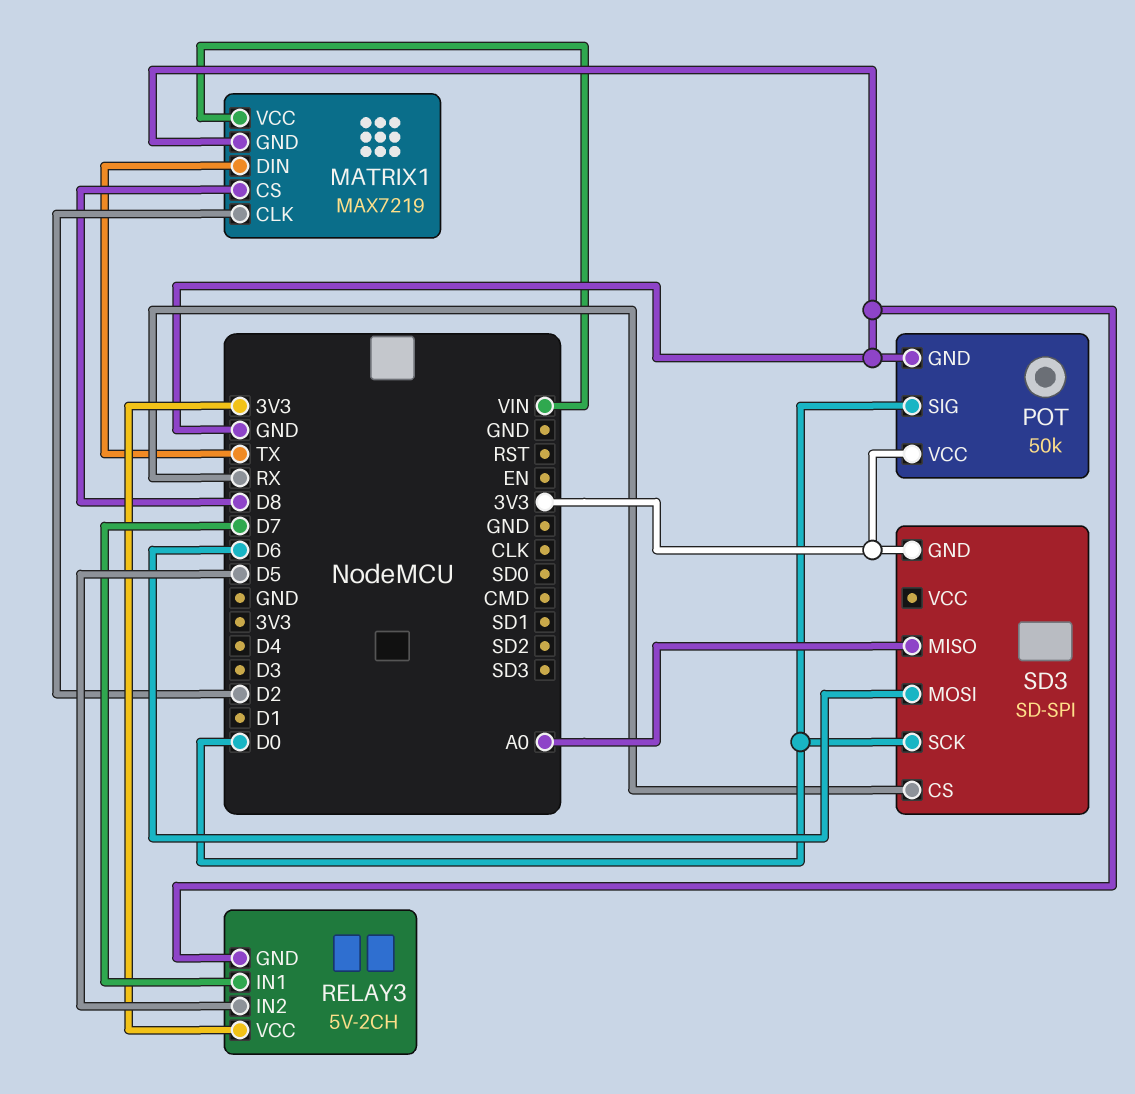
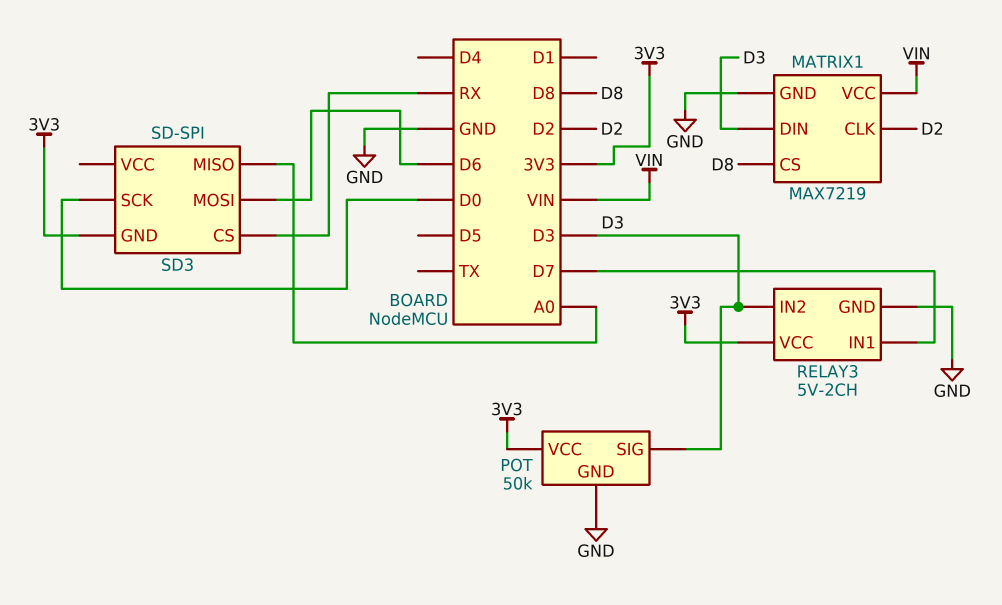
MATRIX1 pin DIN: TX -> D3
POT pin SIG: D0 -> D3
RELAY3 pin IN2: D5 -> D3

